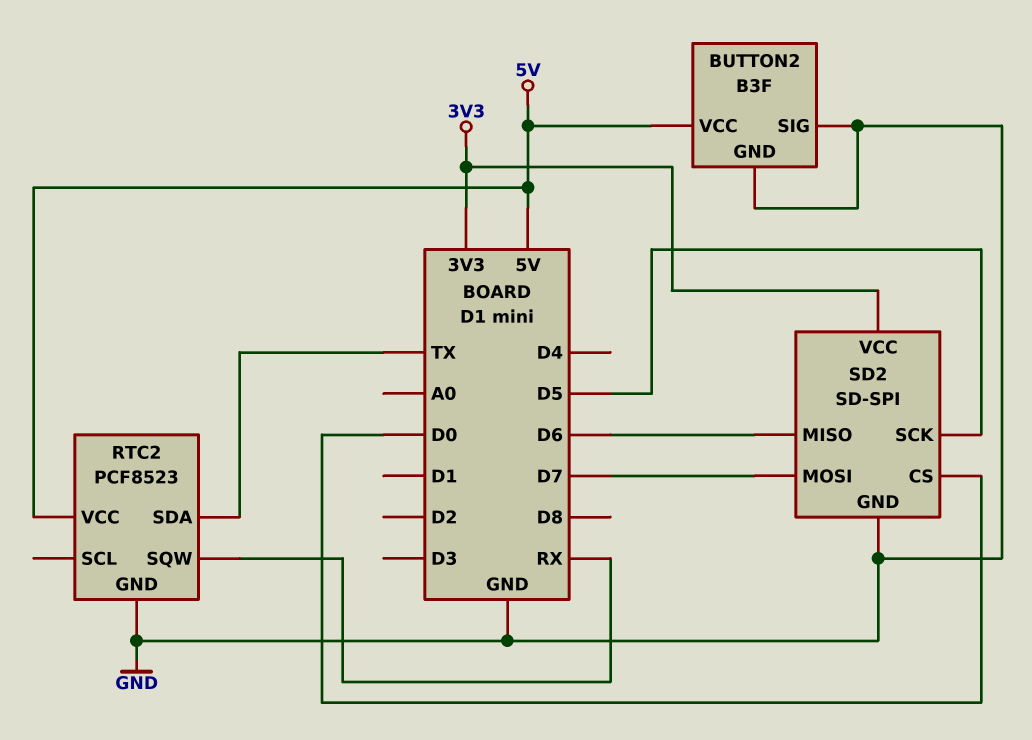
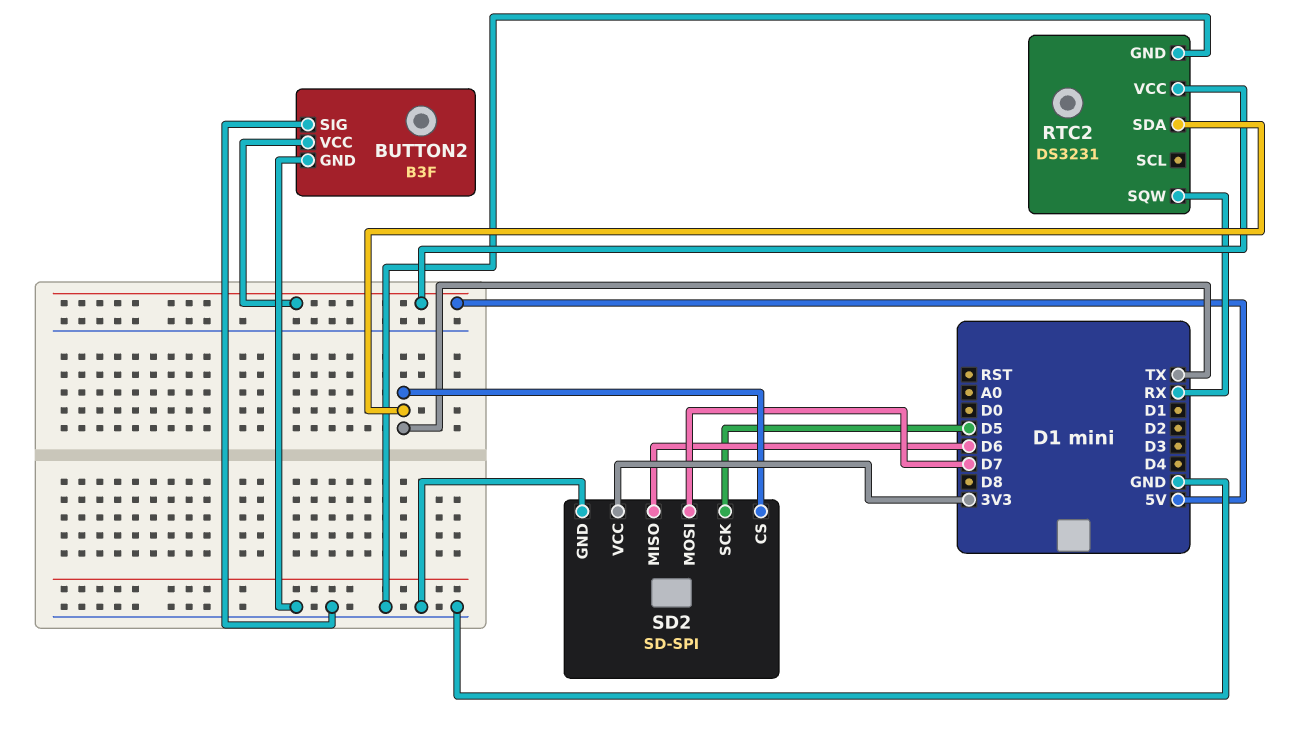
RTC2: PCF8523 -> DS3231
SD2 pin CS: D0 -> TX

